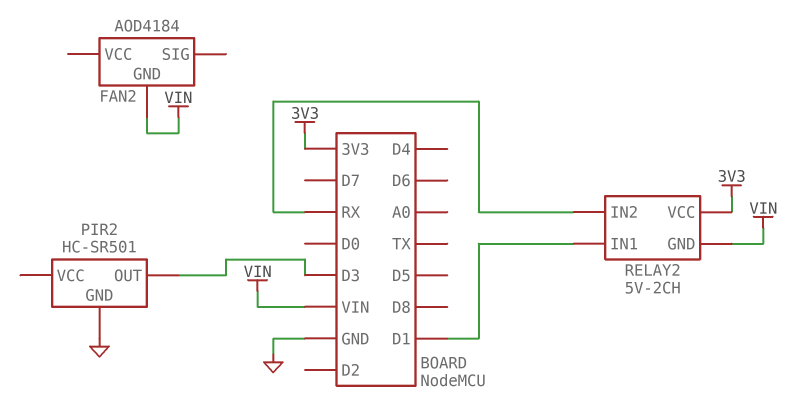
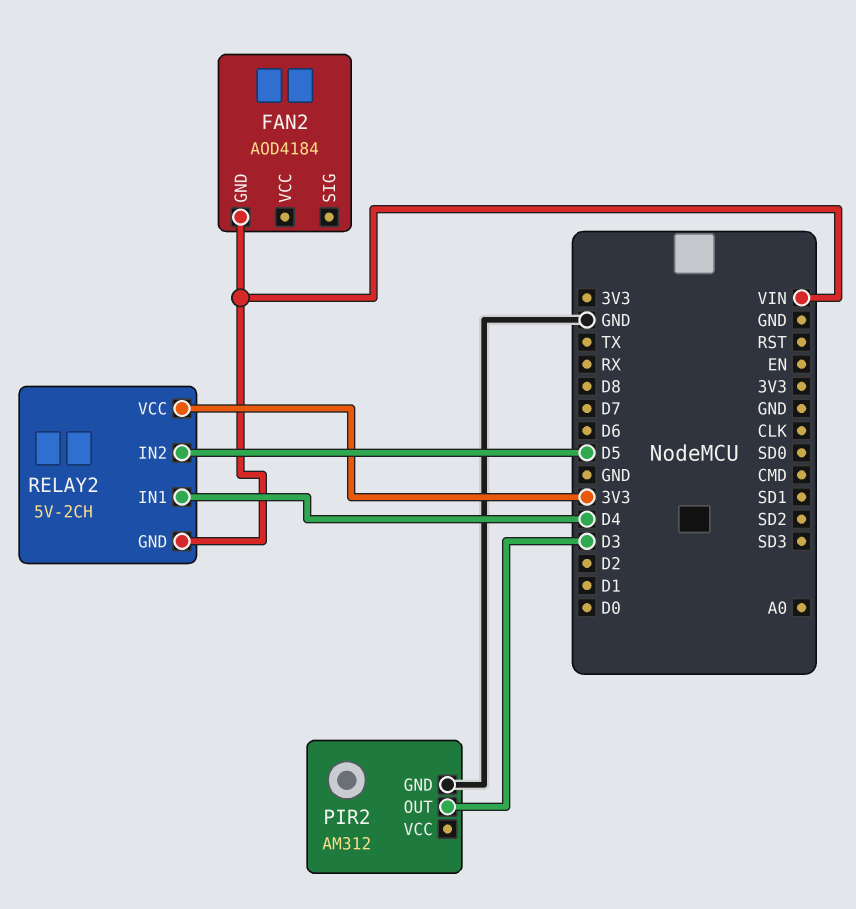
PIR2: HC-SR501 -> AM312
RELAY2 pin IN1: D1 -> D4
RELAY2 pin IN2: RX -> D5

